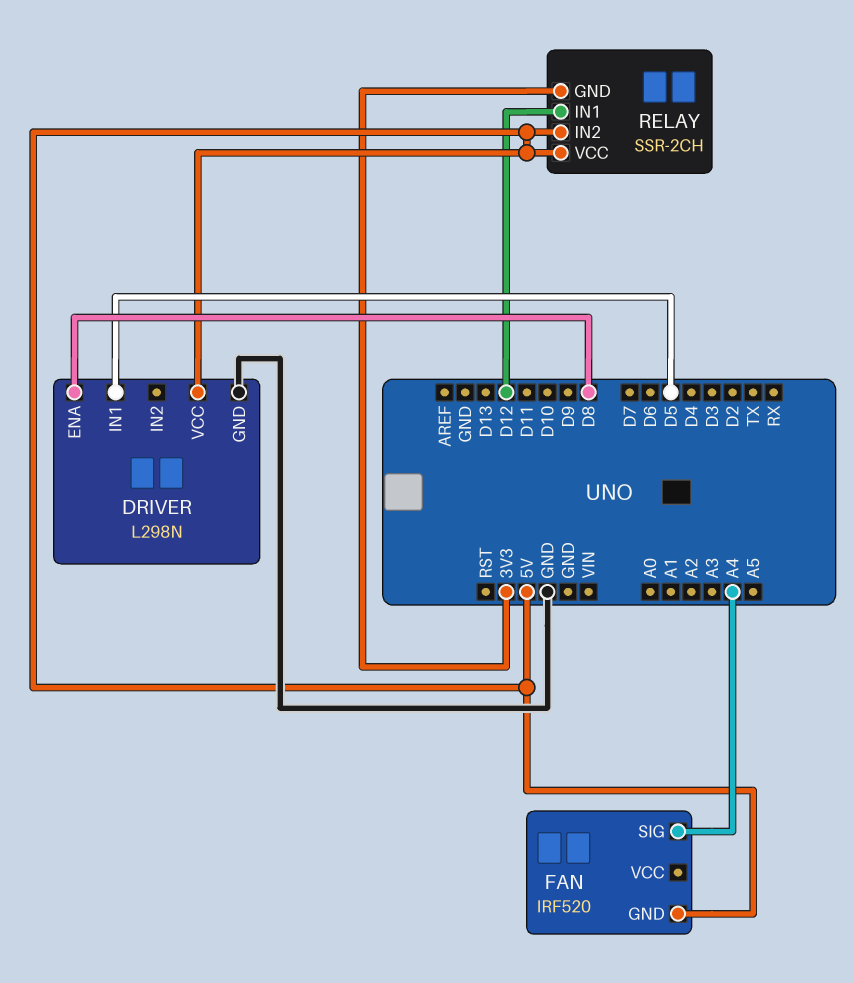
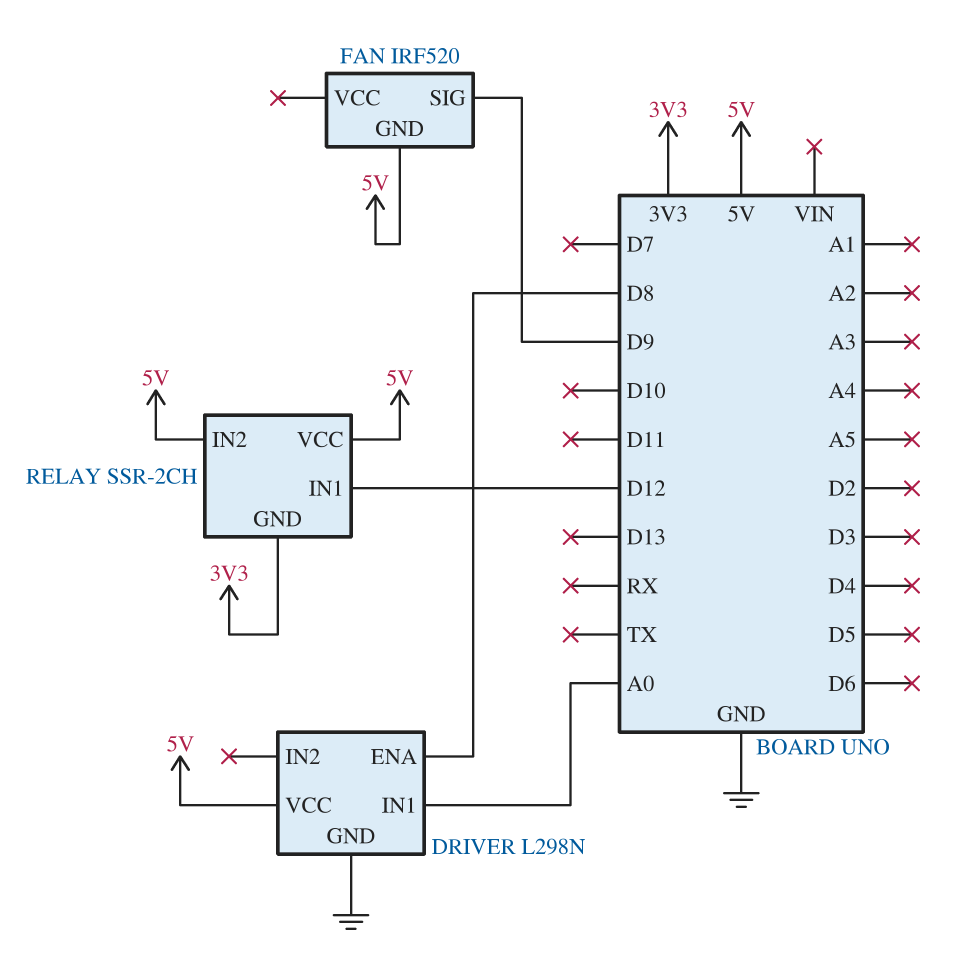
DRIVER pin IN1: D5 -> A0
FAN pin SIG: A4 -> D9

